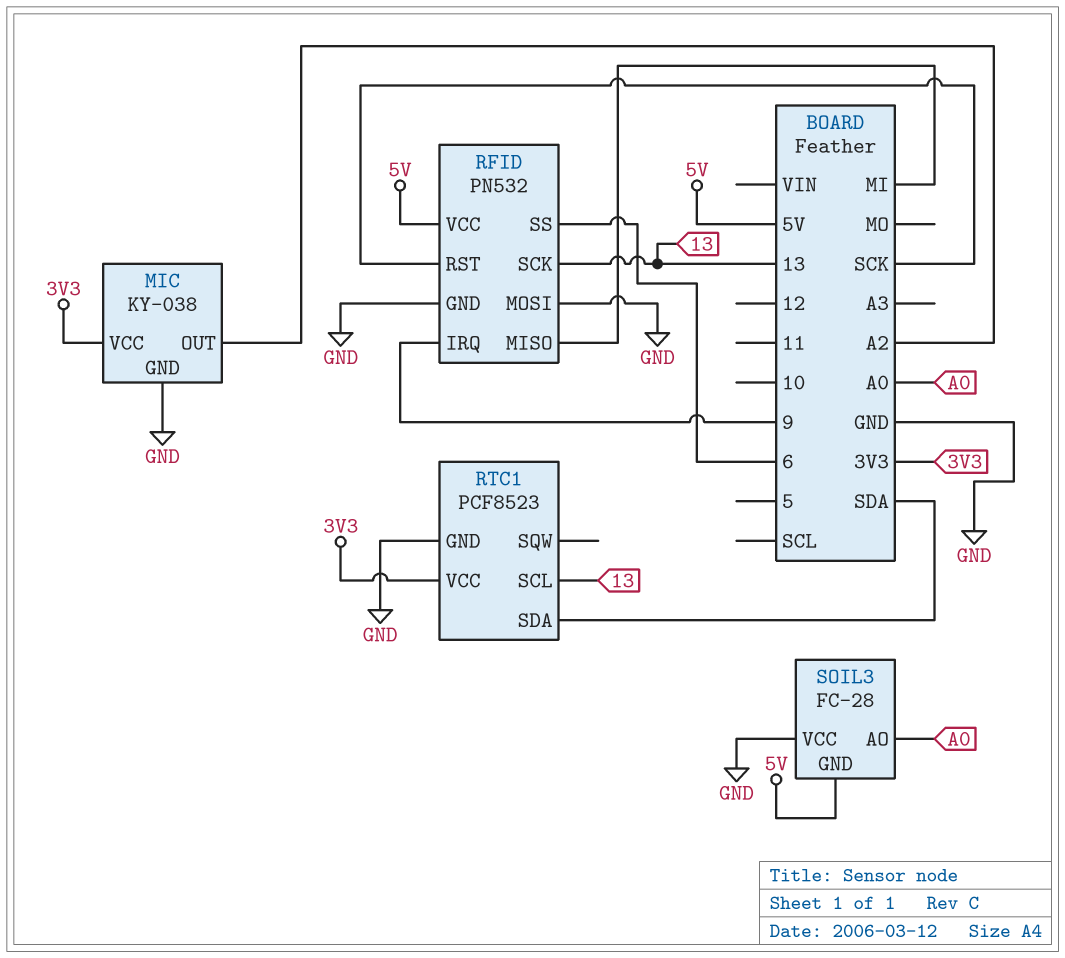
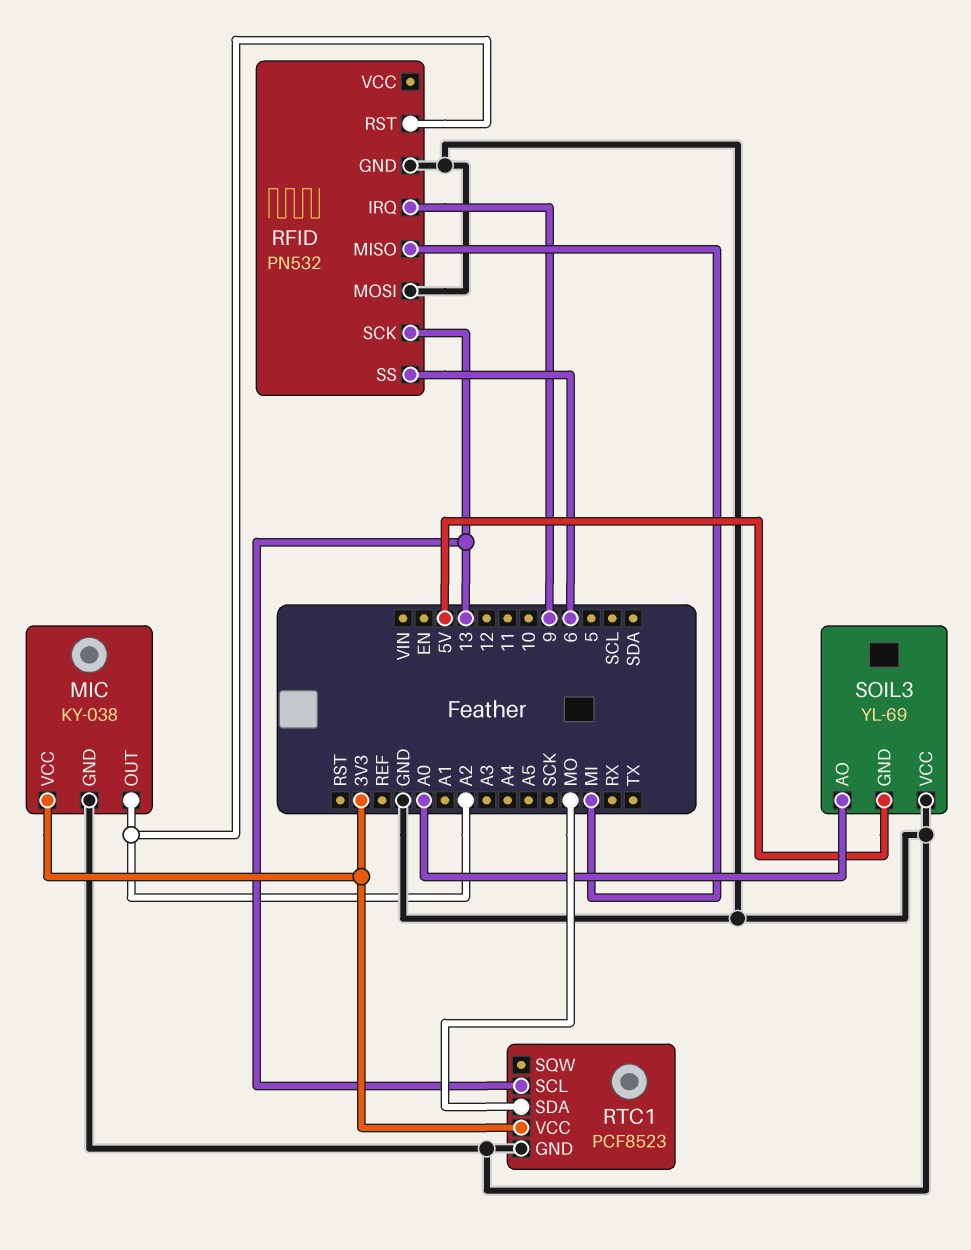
RFID pin RST: SCK -> A2
RFID pin VCC: 5V -> none
RTC1 pin SDA: SDA -> MO
SOIL3: FC-28 -> YL-69

